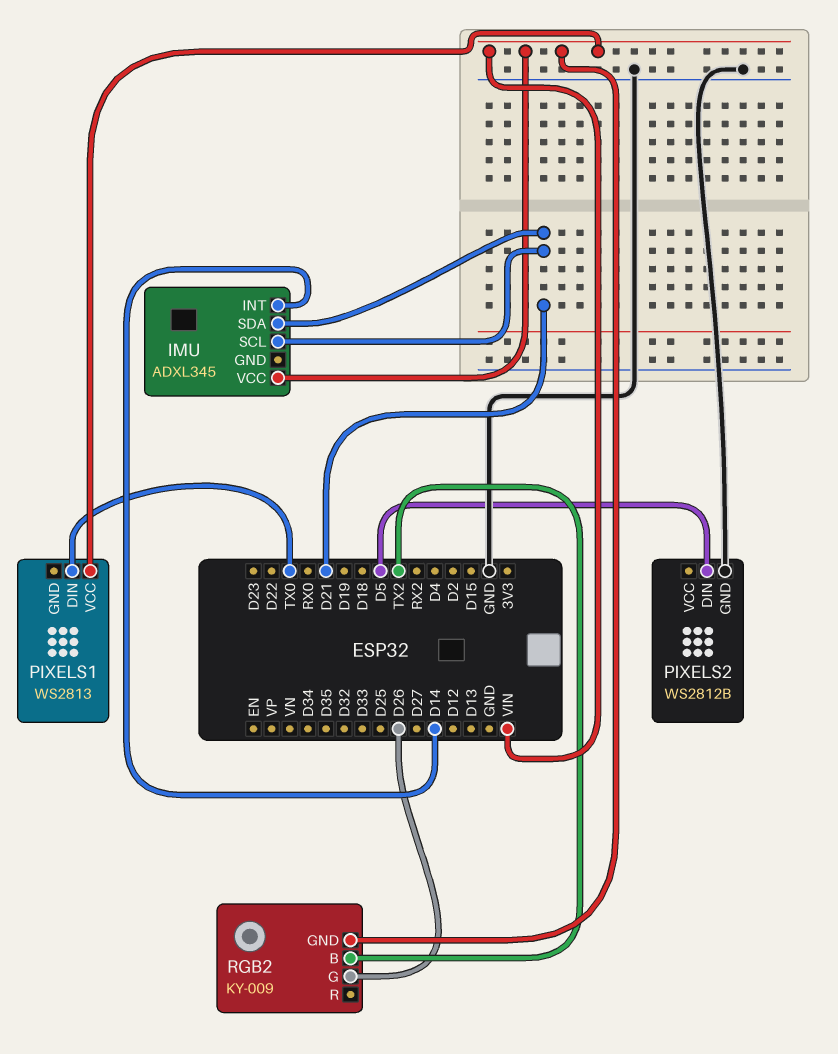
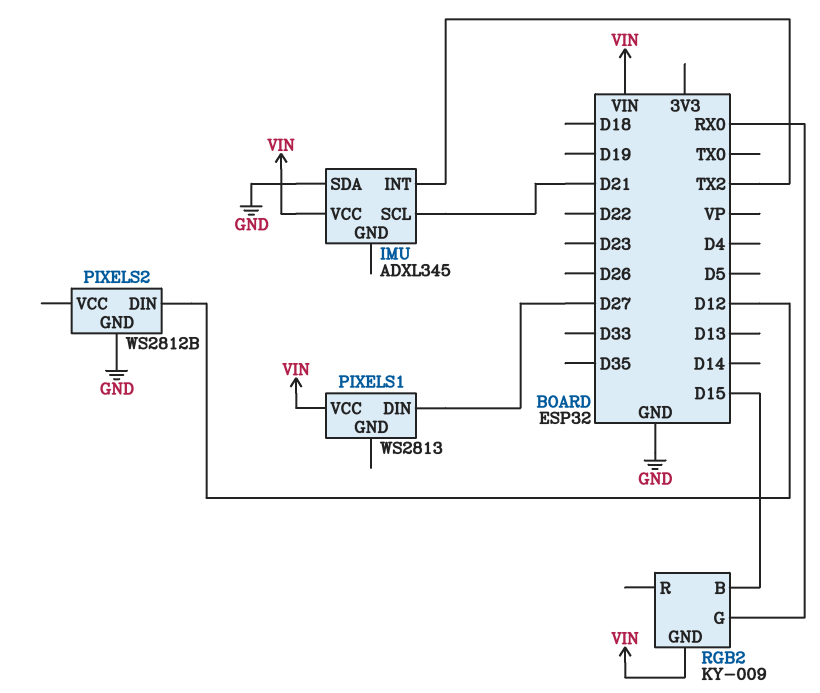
IMU pin INT: D14 -> TX2
IMU pin SDA: D21 -> GND
PIXELS1 pin DIN: TX0 -> D27
PIXELS2 pin DIN: D5 -> D12
RGB2 pin B: TX2 -> D15
RGB2 pin G: D26 -> RX0

